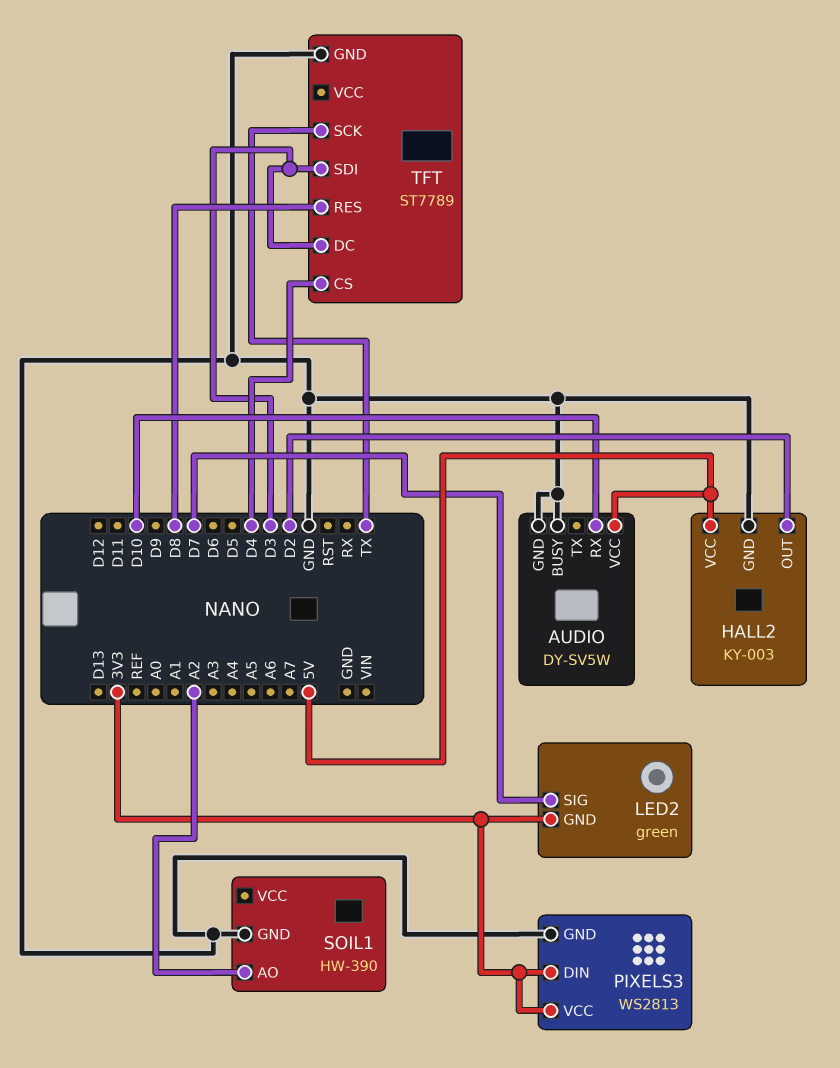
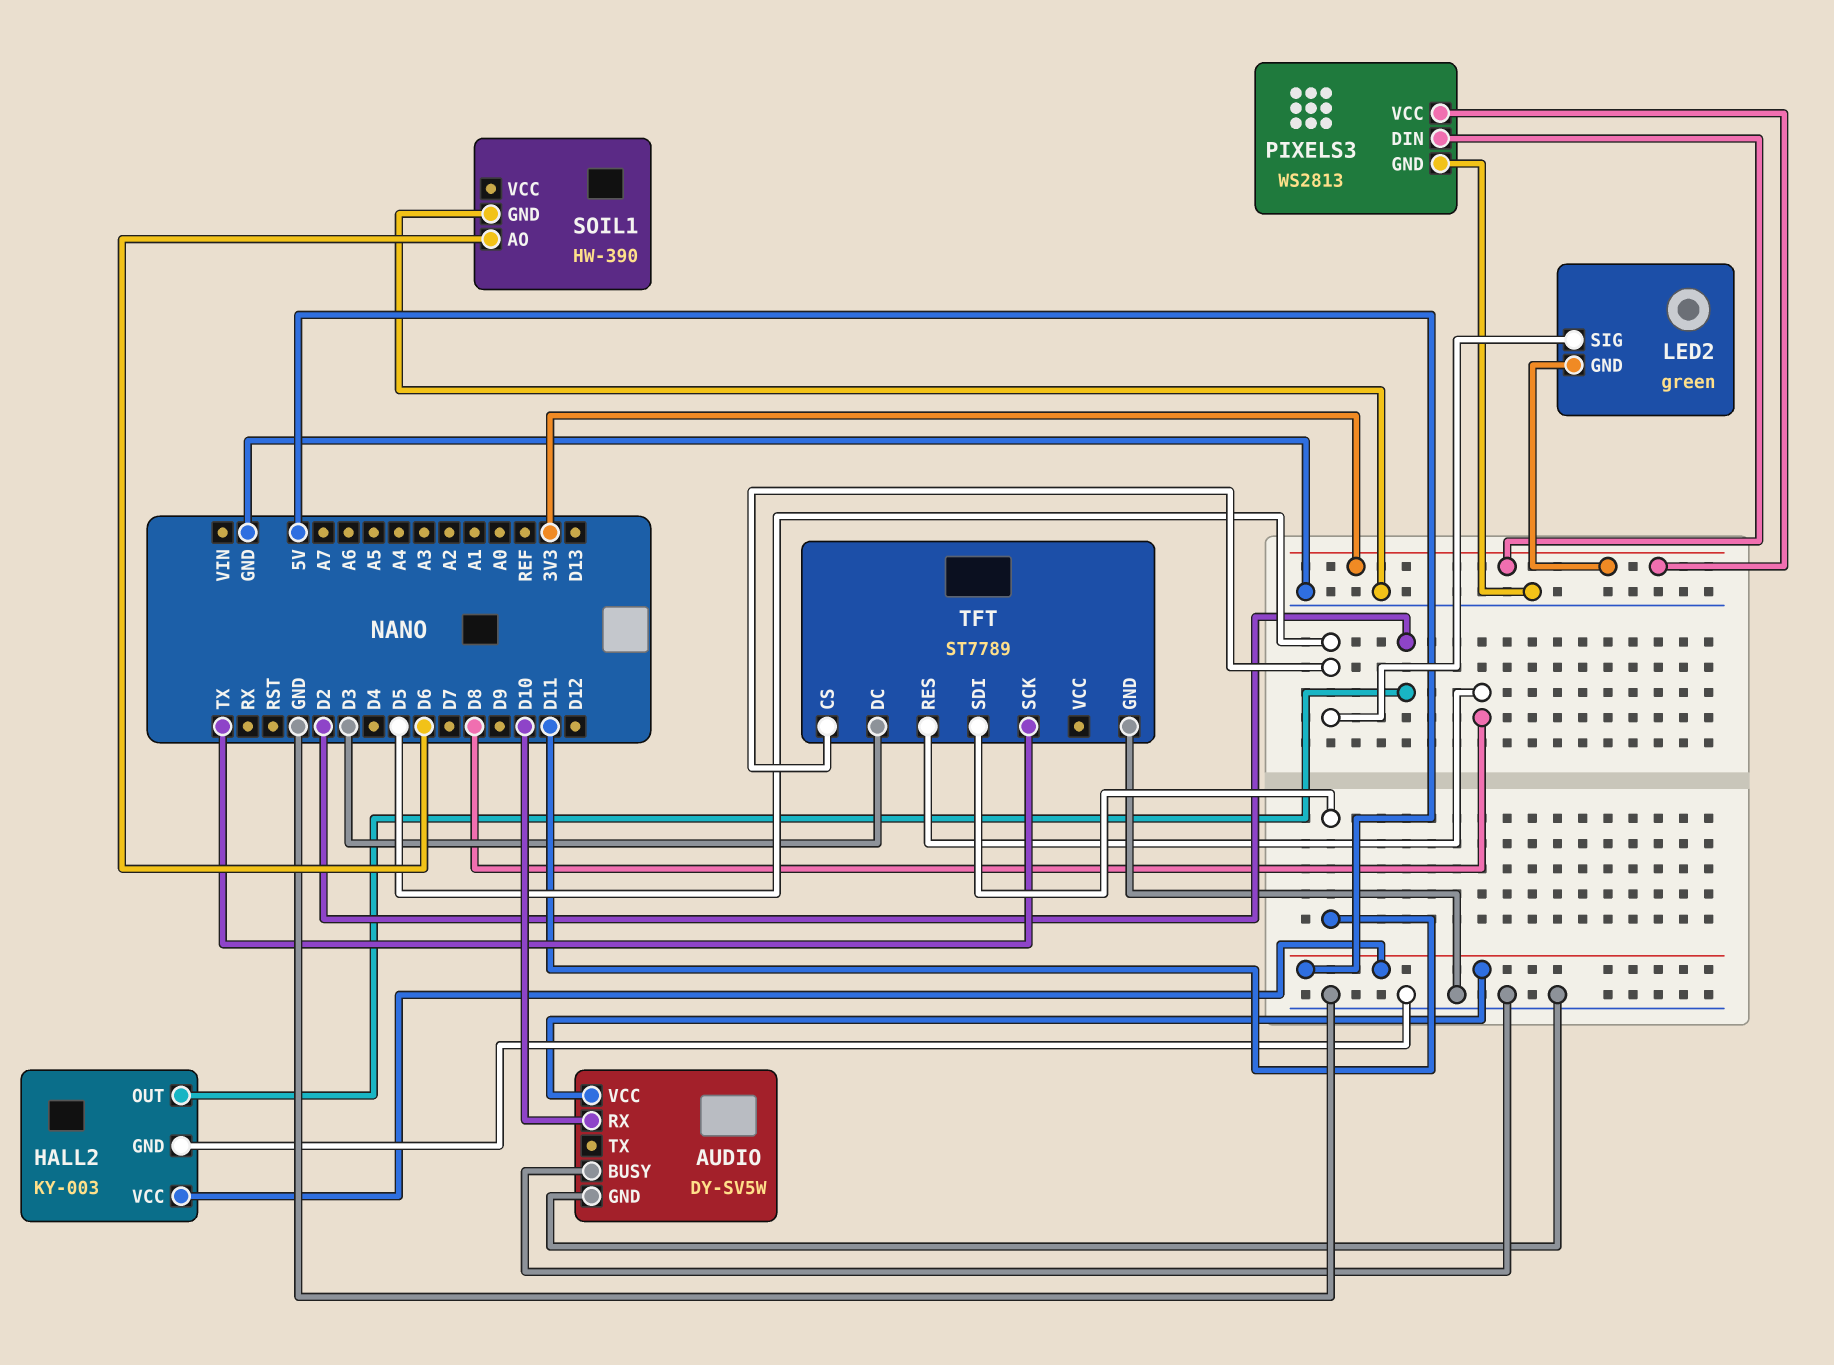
LED2 pin SIG: D7 -> D5
SOIL1 pin AO: A2 -> D6
TFT pin CS: D4 -> D5
TFT pin SDI: D3 -> D11

